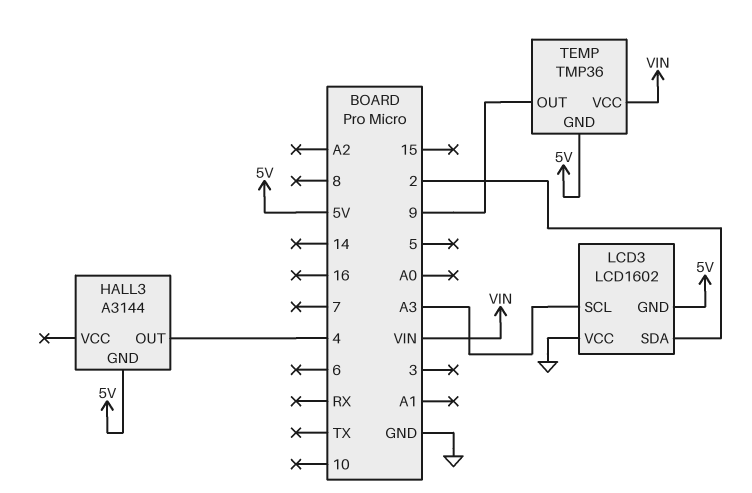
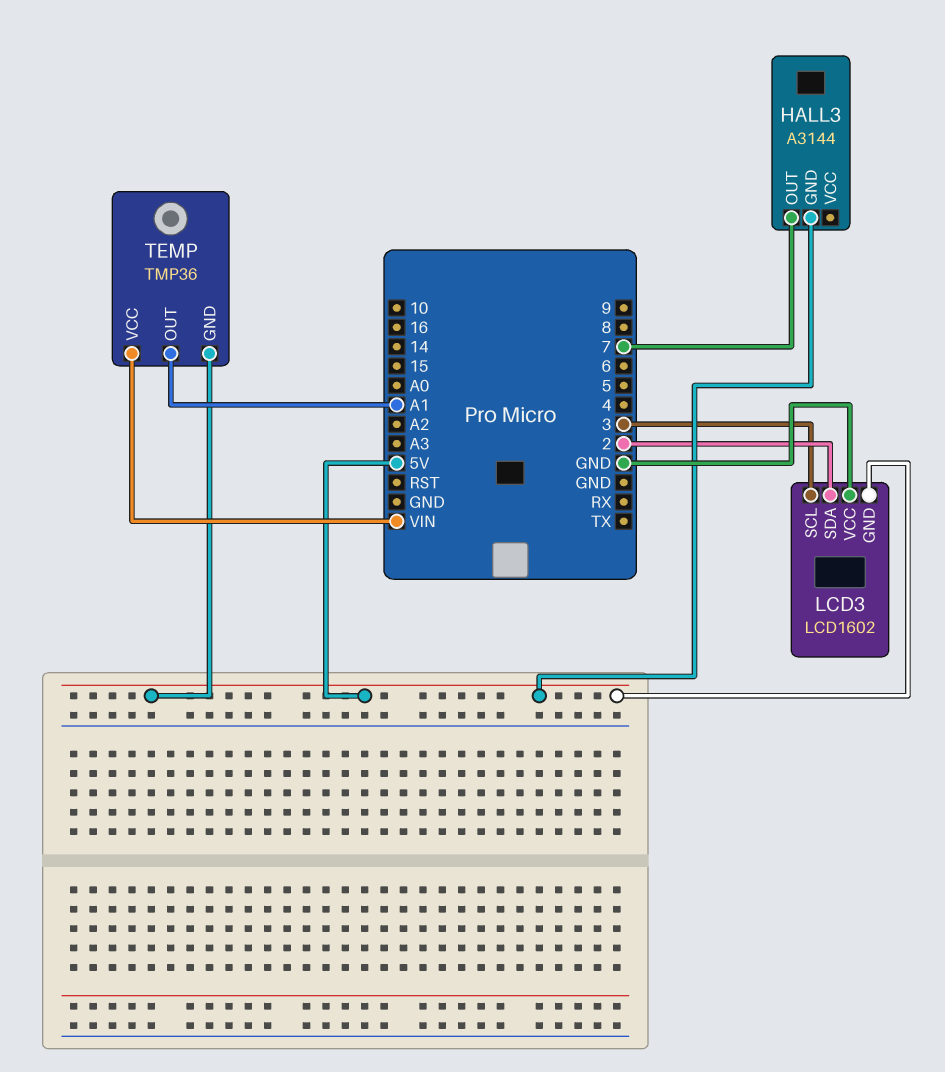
HALL3 pin OUT: 4 -> 7
LCD3 pin SCL: A3 -> 3
TEMP pin OUT: 9 -> A1

